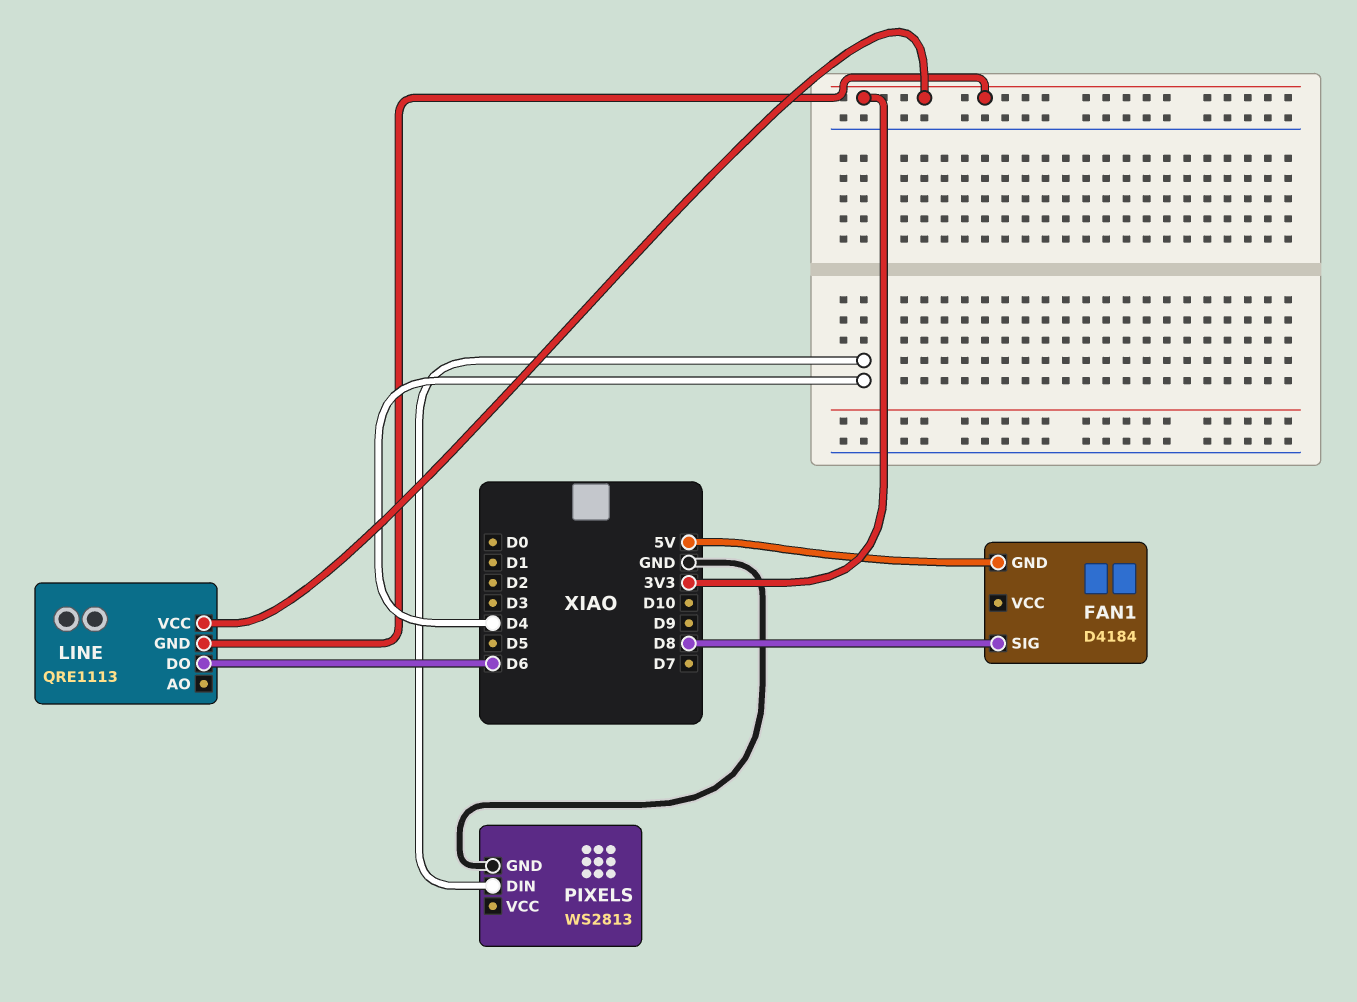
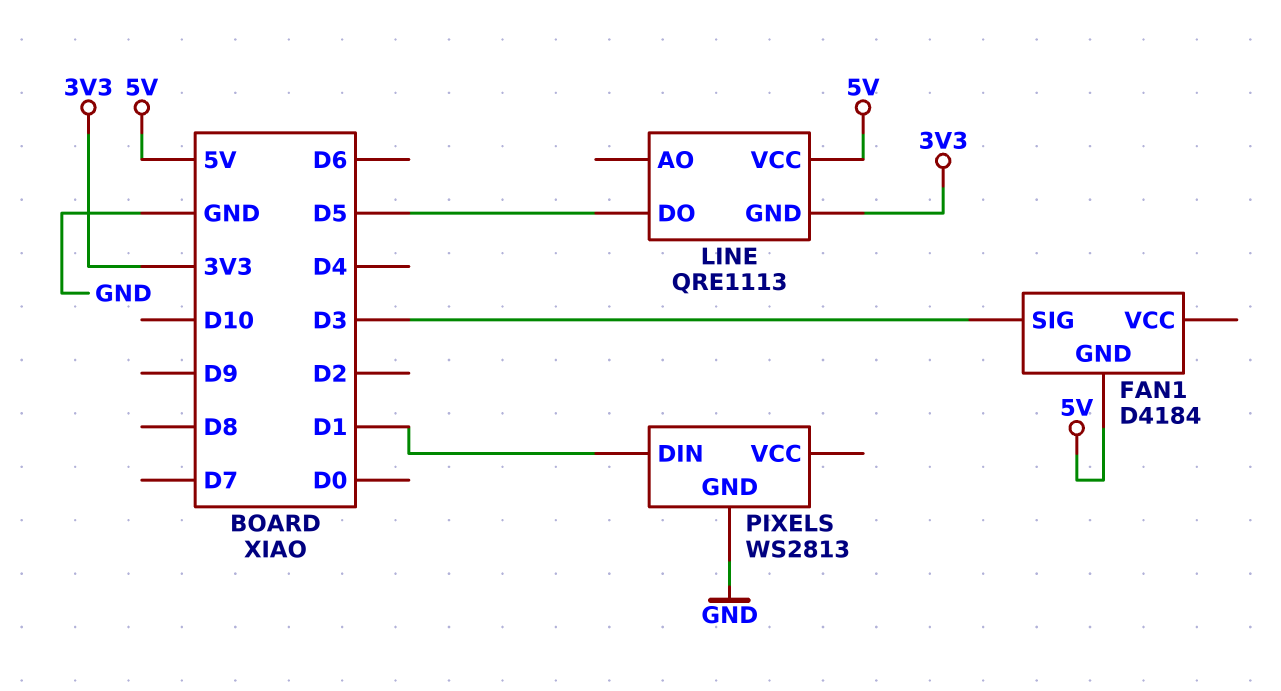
FAN1 pin SIG: D8 -> D3
LINE pin DO: D6 -> D5
LINE pin VCC: 3V3 -> 5V
PIXELS pin DIN: D4 -> D1

